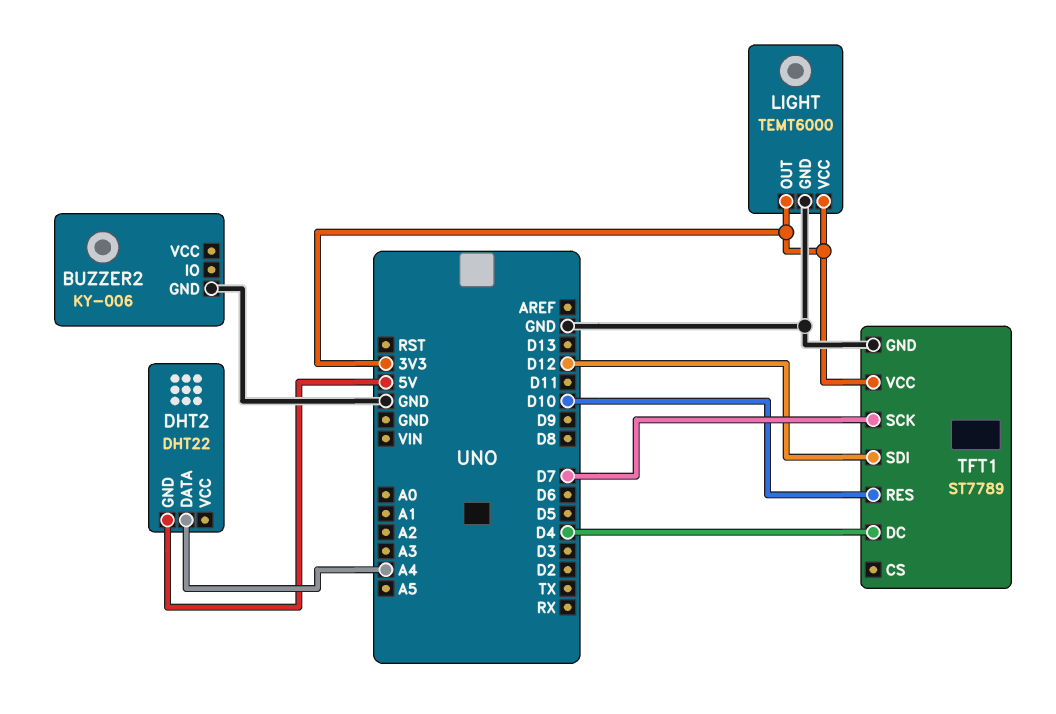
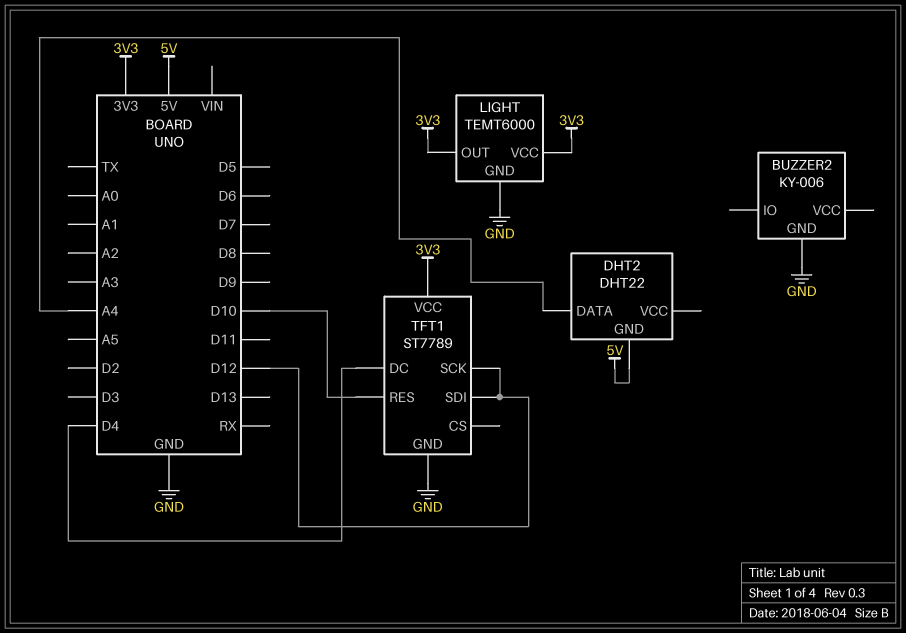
TFT1 pin SCK: D7 -> D12

